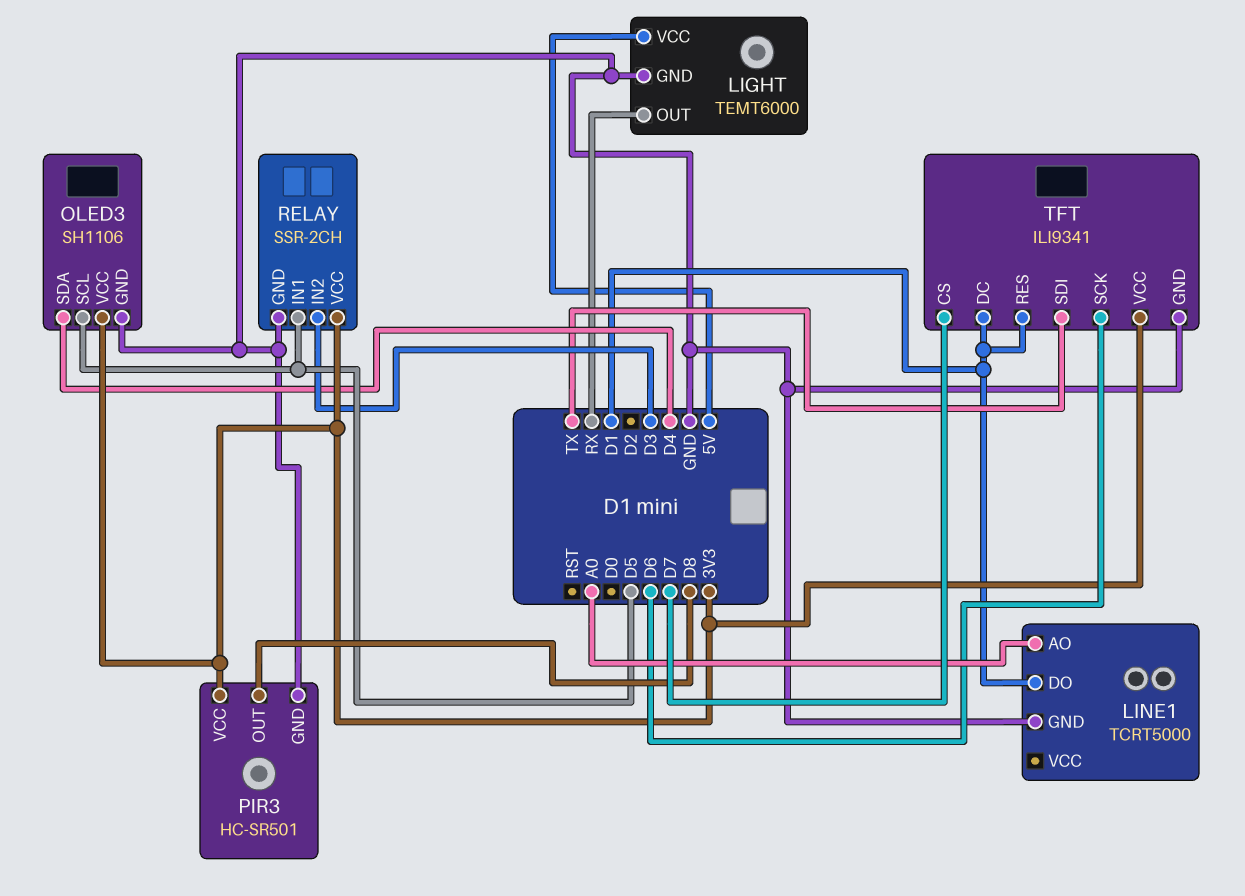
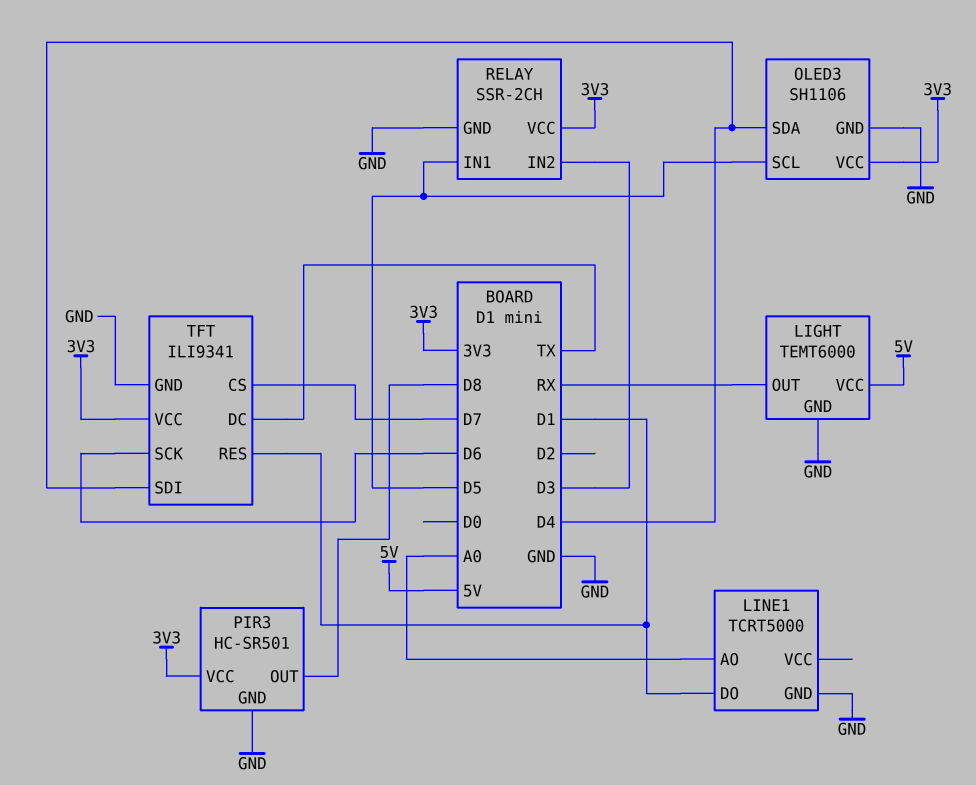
TFT pin DC: D1 -> TX
TFT pin SDI: TX -> D4

